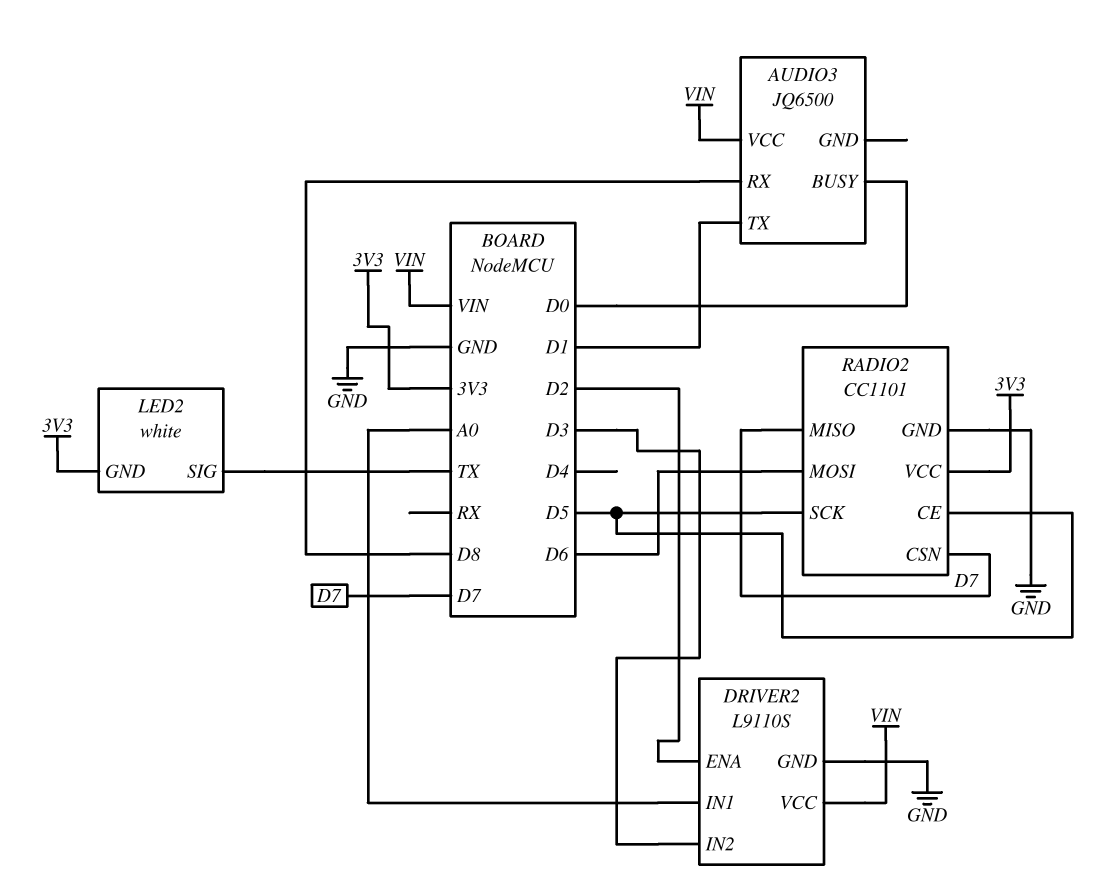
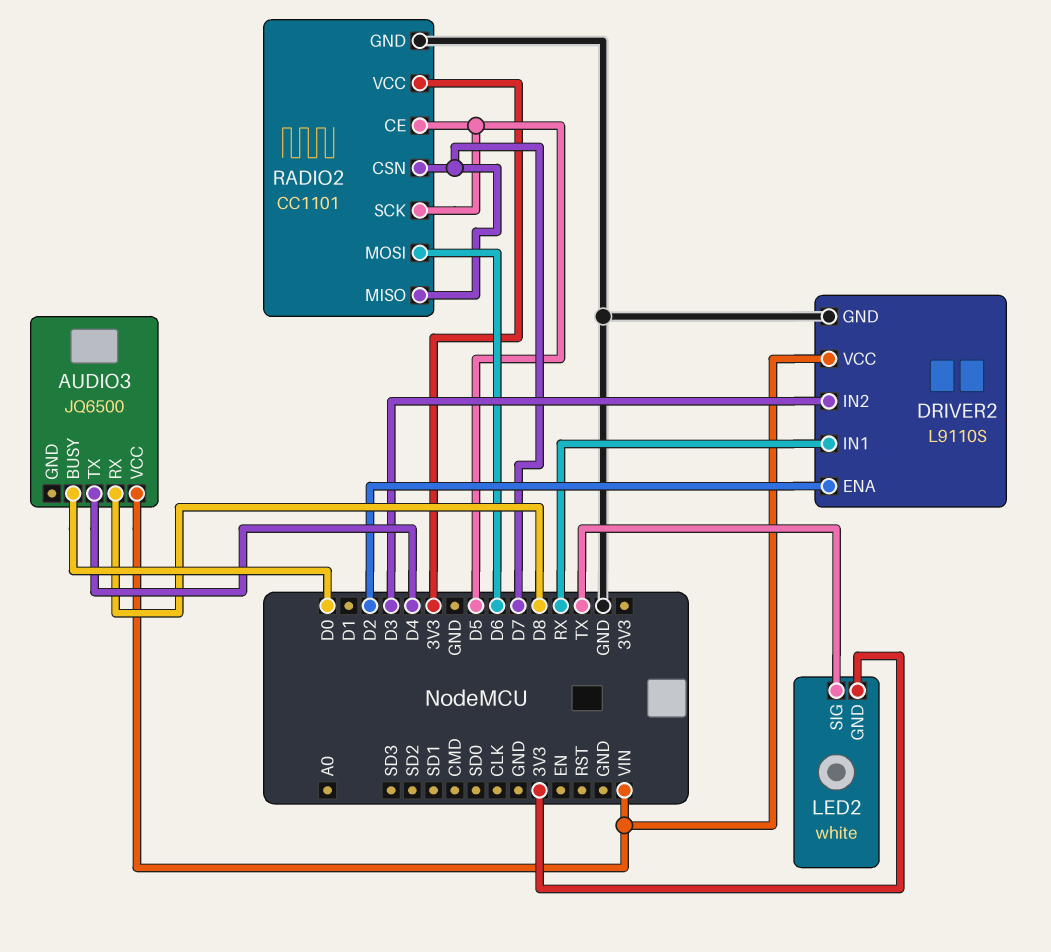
AUDIO3 pin TX: D1 -> D4
DRIVER2 pin IN1: A0 -> RX

